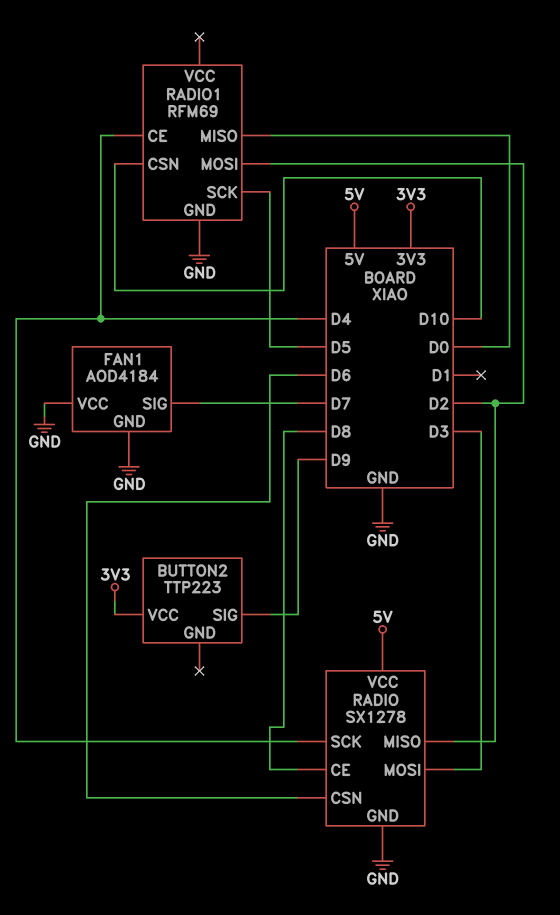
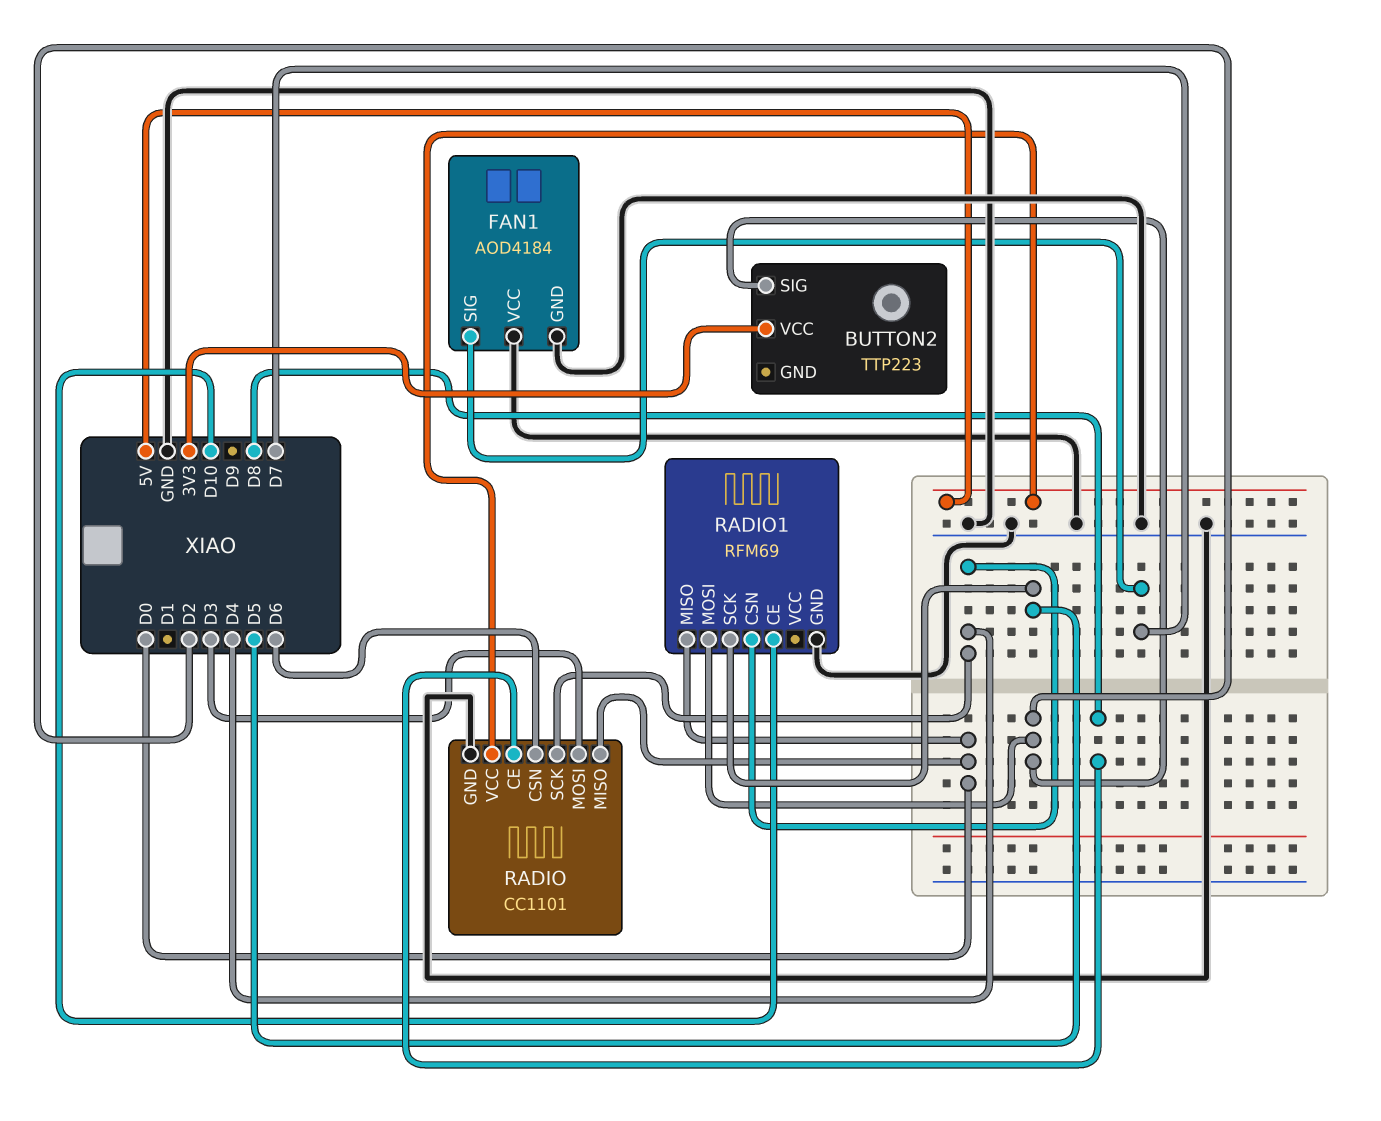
BUTTON2 pin SIG: D9 -> D2
RADIO: SX1278 -> CC1101
RADIO pin MISO: D2 -> D0
RADIO1 pin CE: D4 -> D10
RADIO1 pin CSN: D10 -> D4

